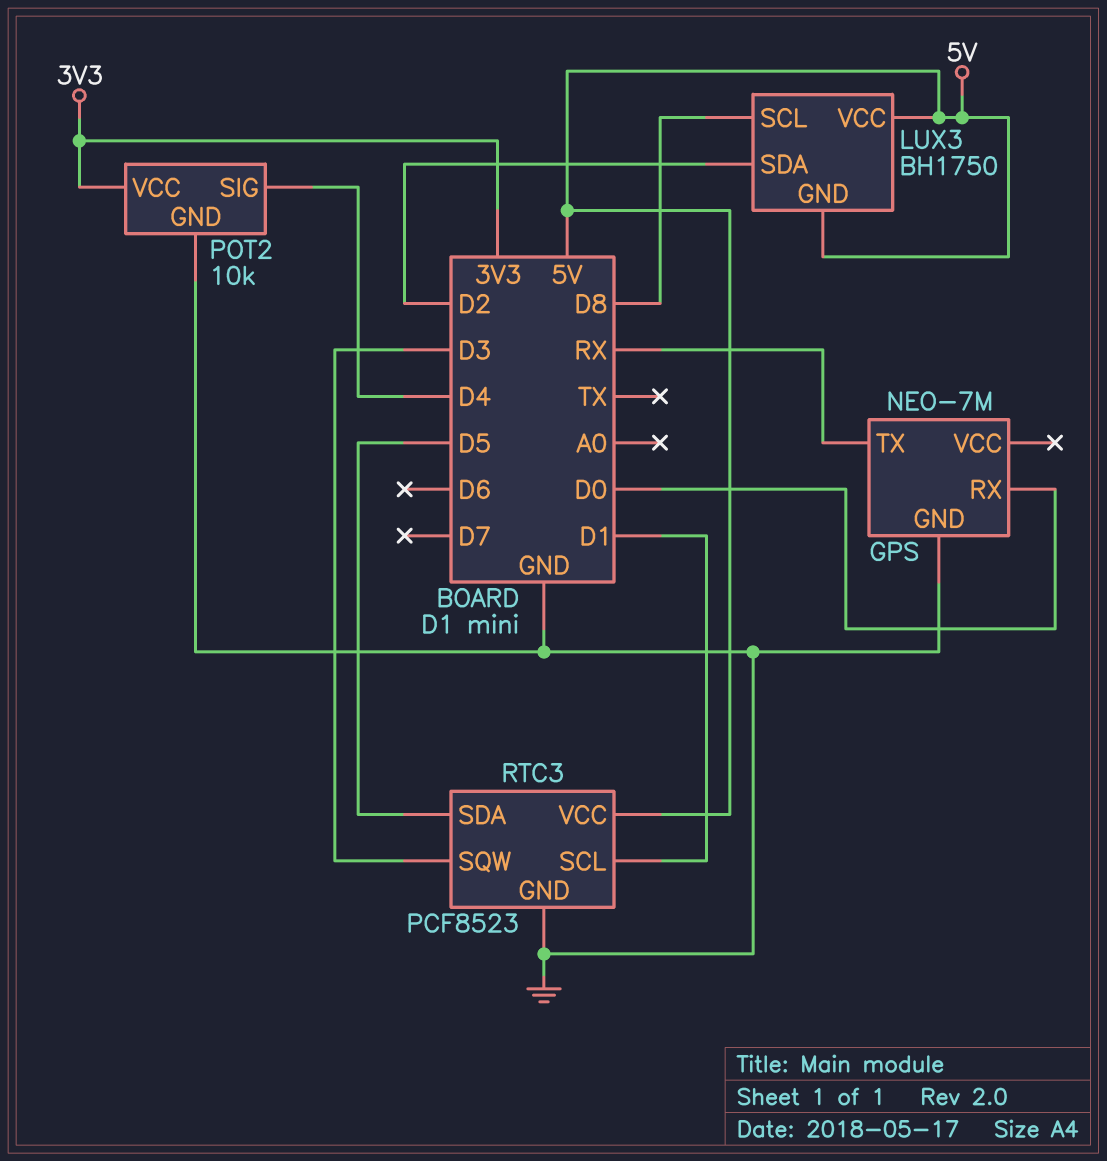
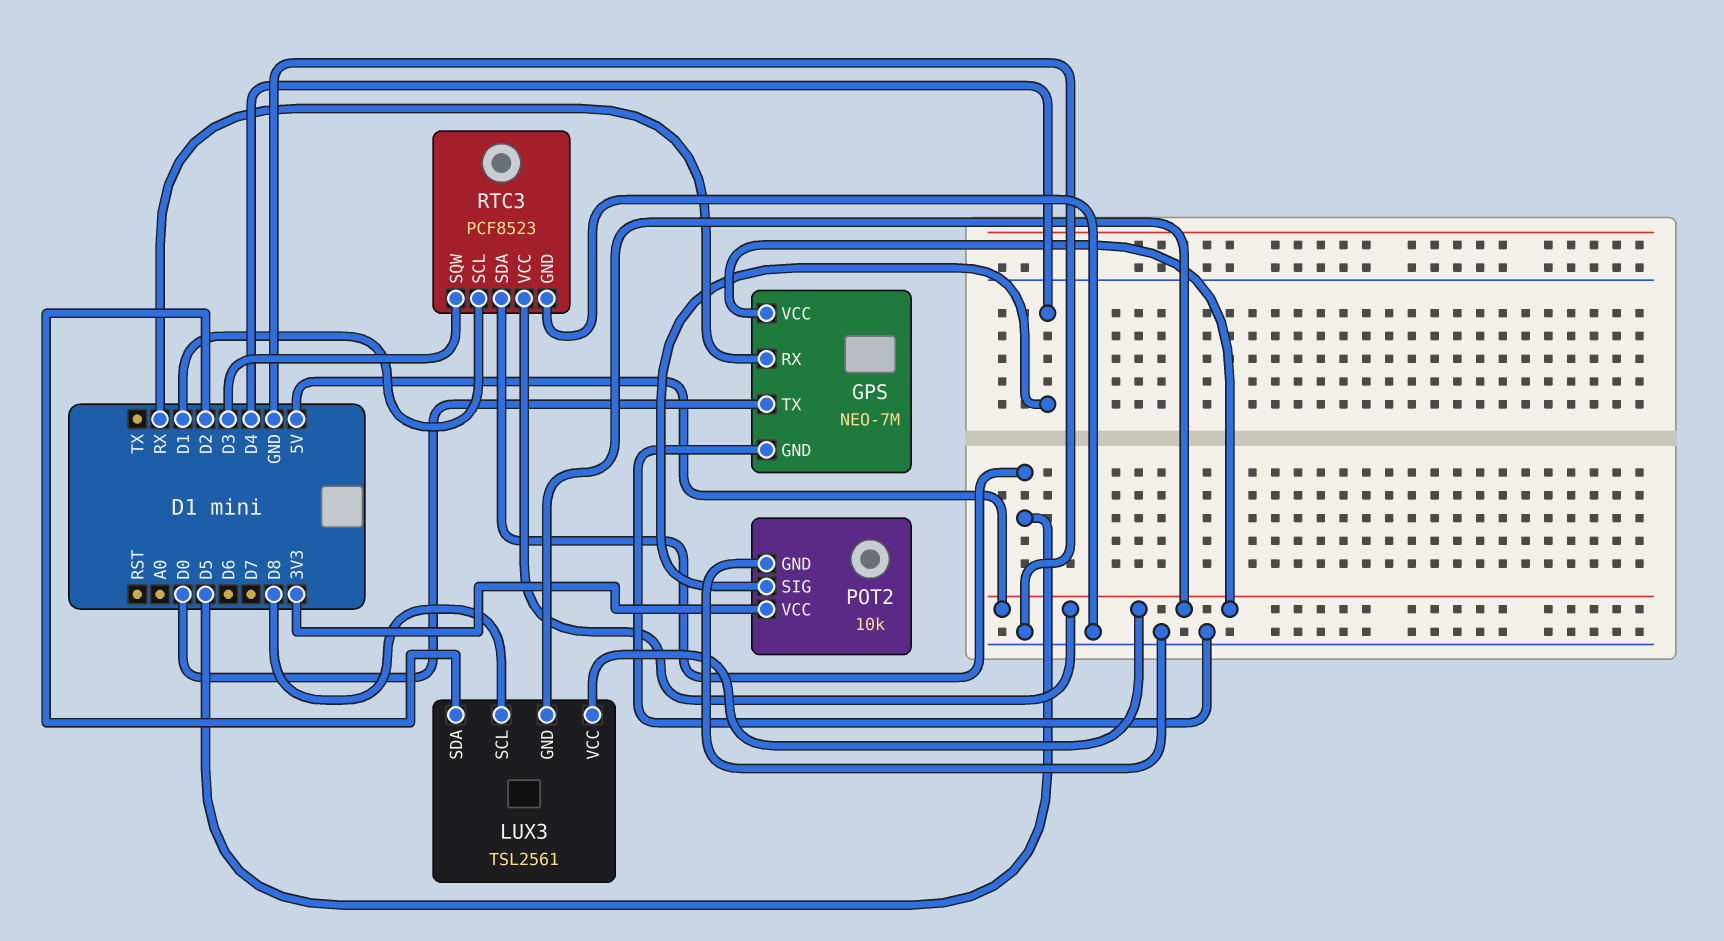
GPS pin RX: D0 -> RX
GPS pin TX: RX -> D0
GPS pin VCC: none -> 5V
LUX3: BH1750 -> TSL2561

